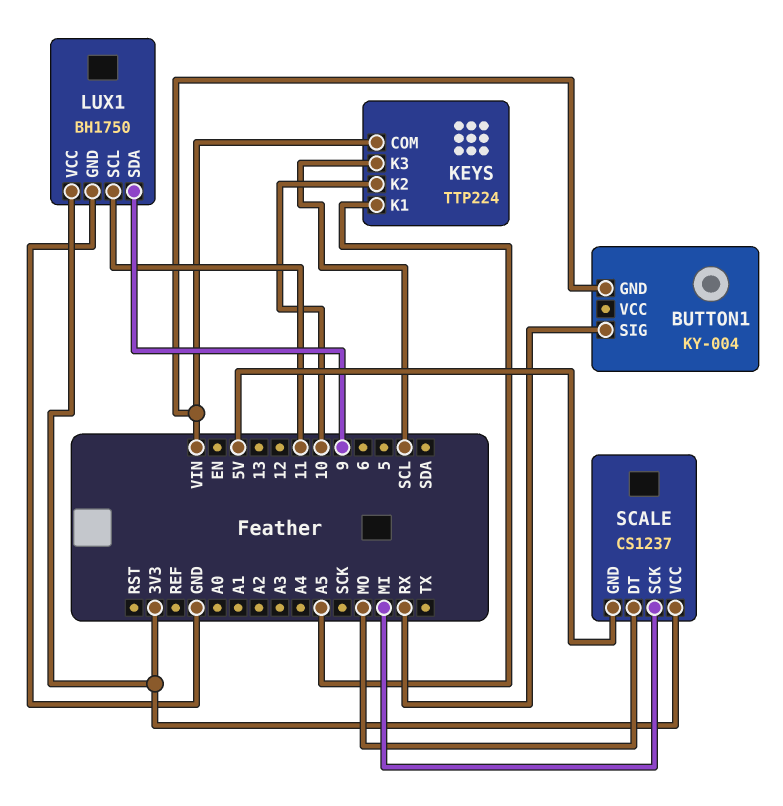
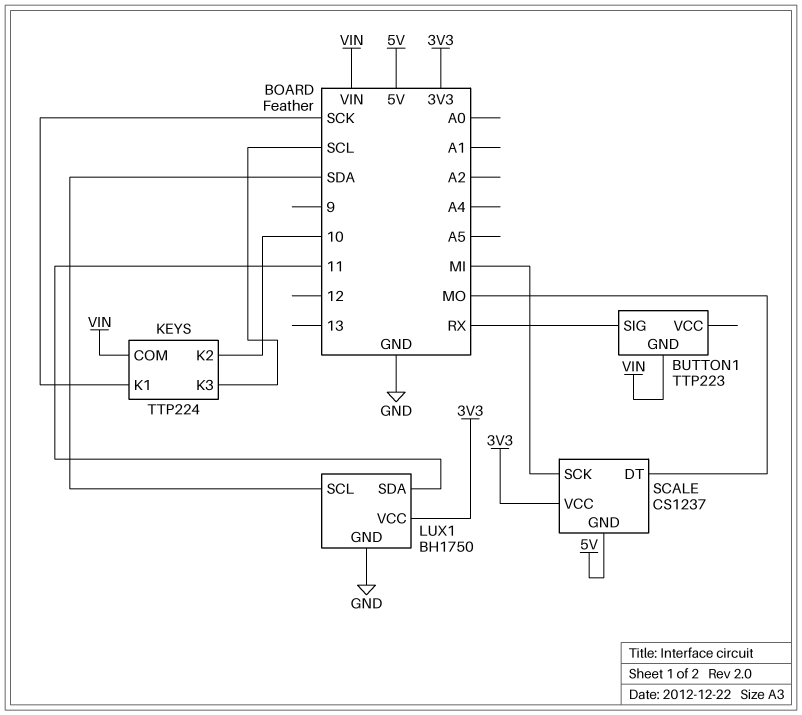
BUTTON1: KY-004 -> TTP223
KEYS pin K1: A5 -> SCK
LUX1 pin SCL: 11 -> SDA
LUX1 pin SDA: 9 -> 11

